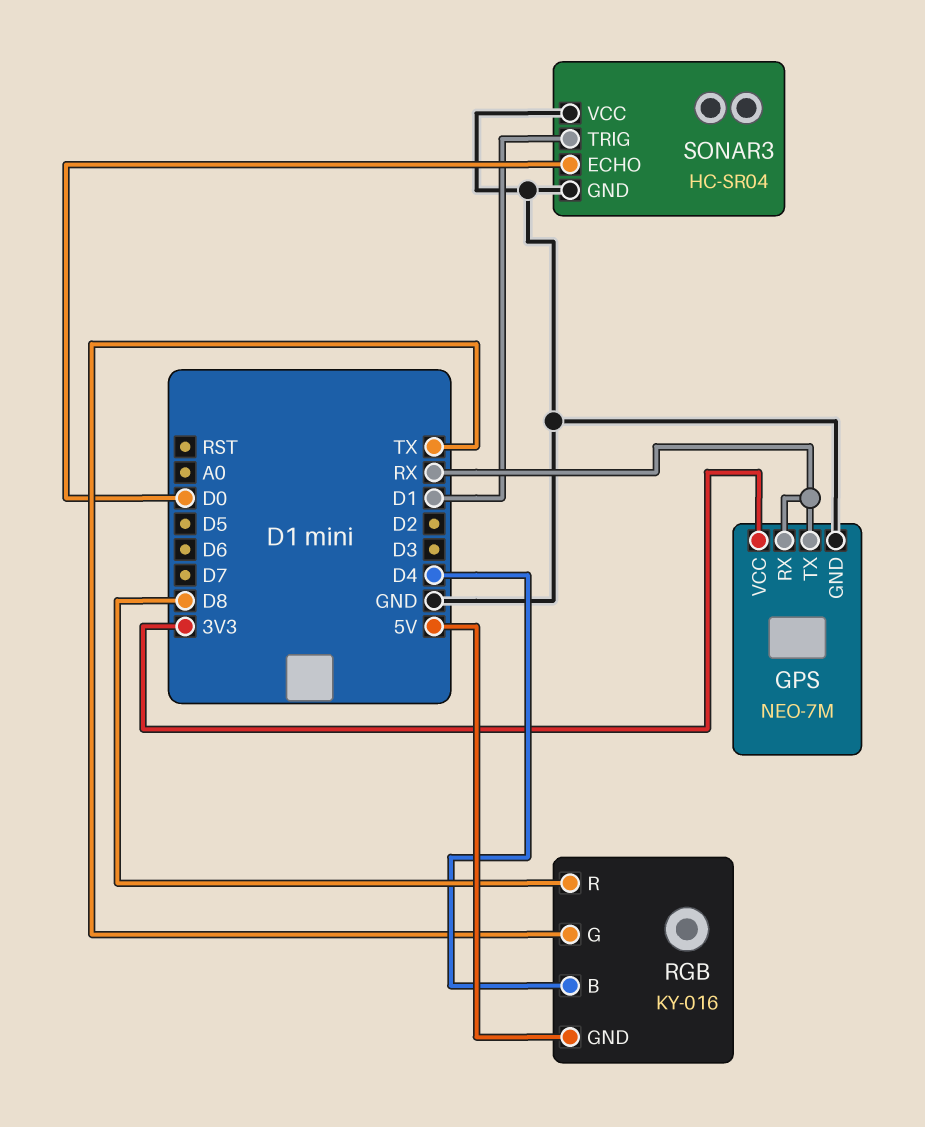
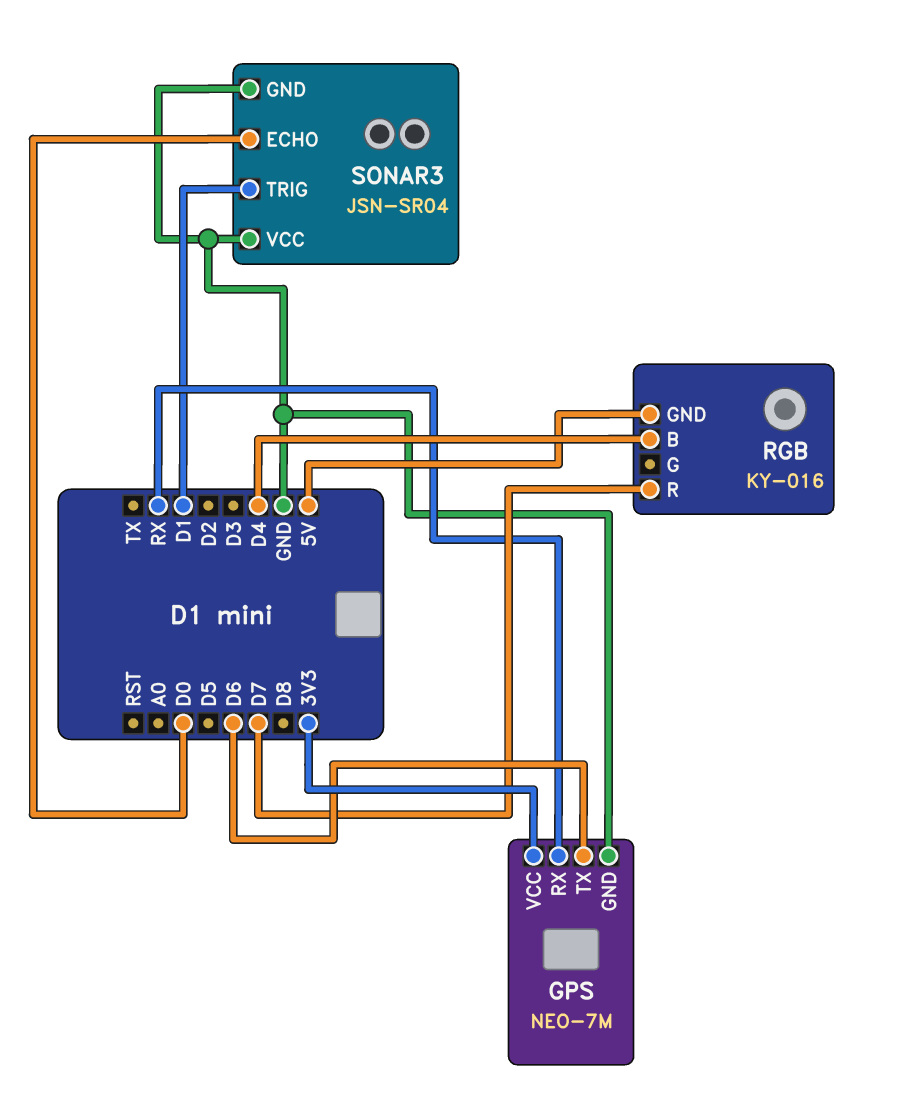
GPS pin TX: RX -> D6
RGB pin G: TX -> none
RGB pin R: D8 -> D7
SONAR3: HC-SR04 -> JSN-SR04

